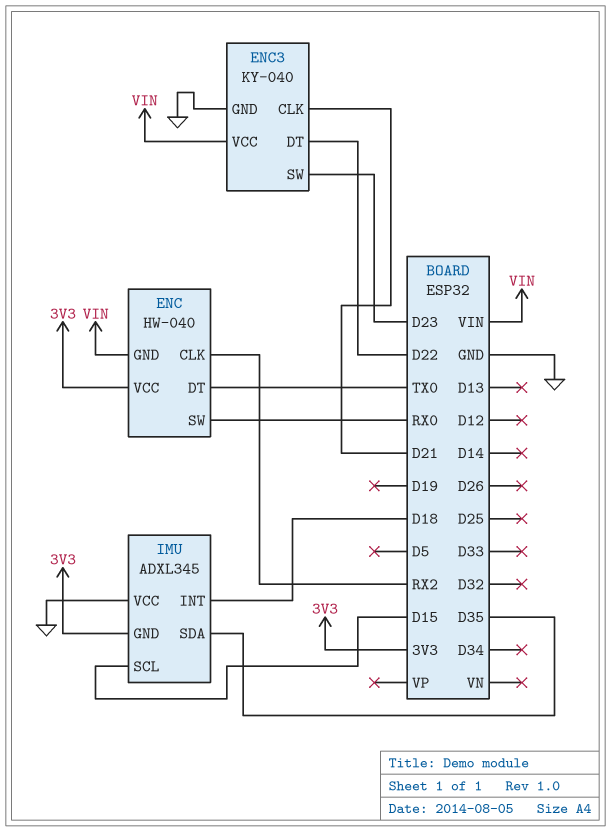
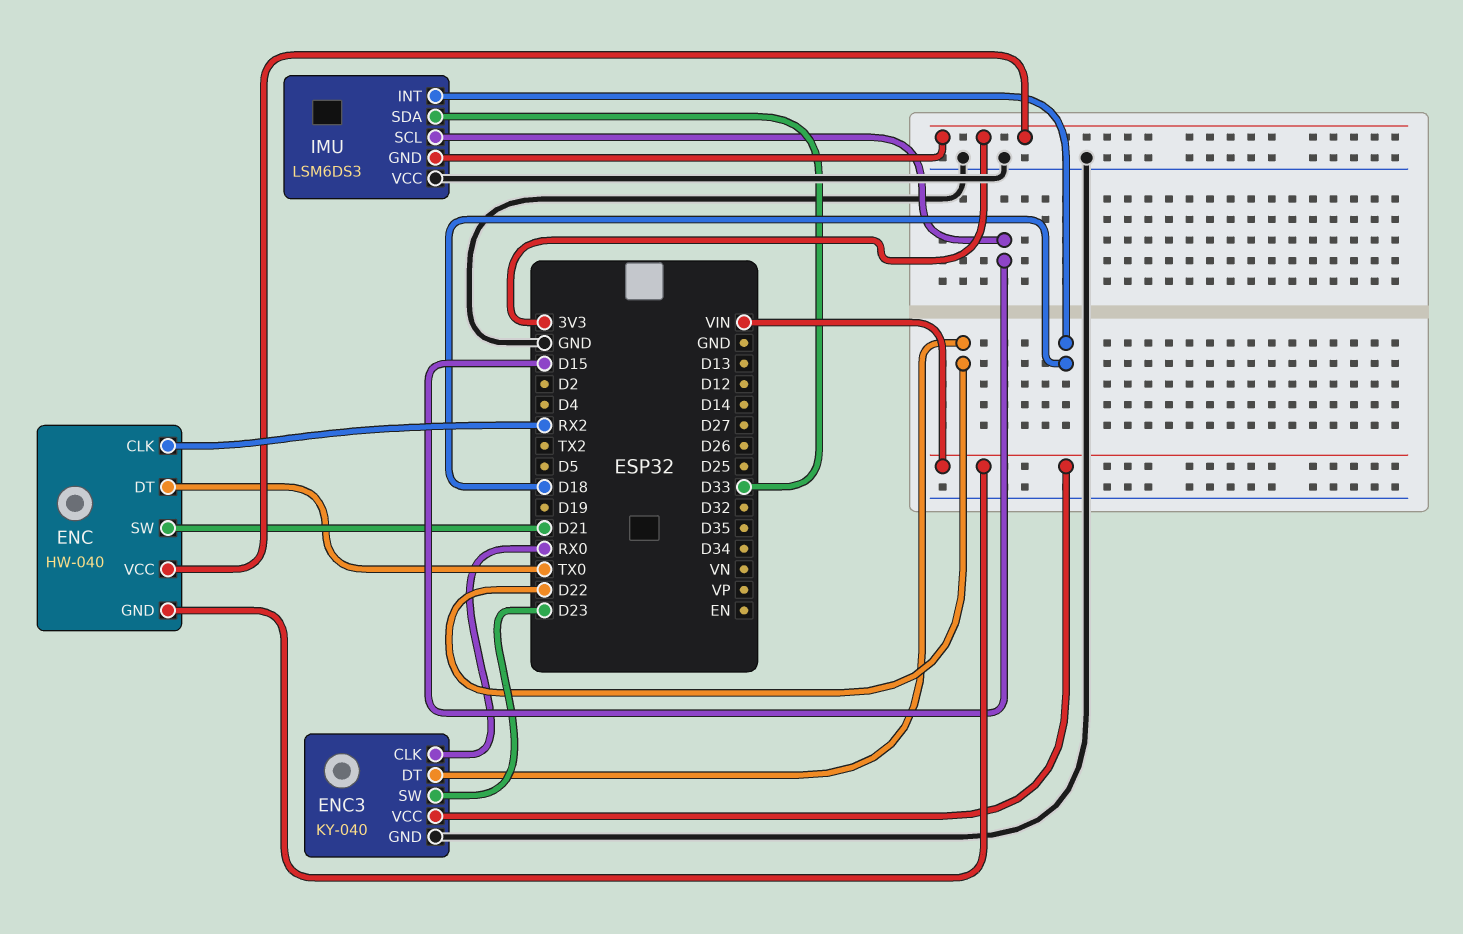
ENC pin SW: RX0 -> D21
ENC3 pin CLK: D21 -> RX0
IMU: ADXL345 -> LSM6DS3
IMU pin SDA: D35 -> D33

